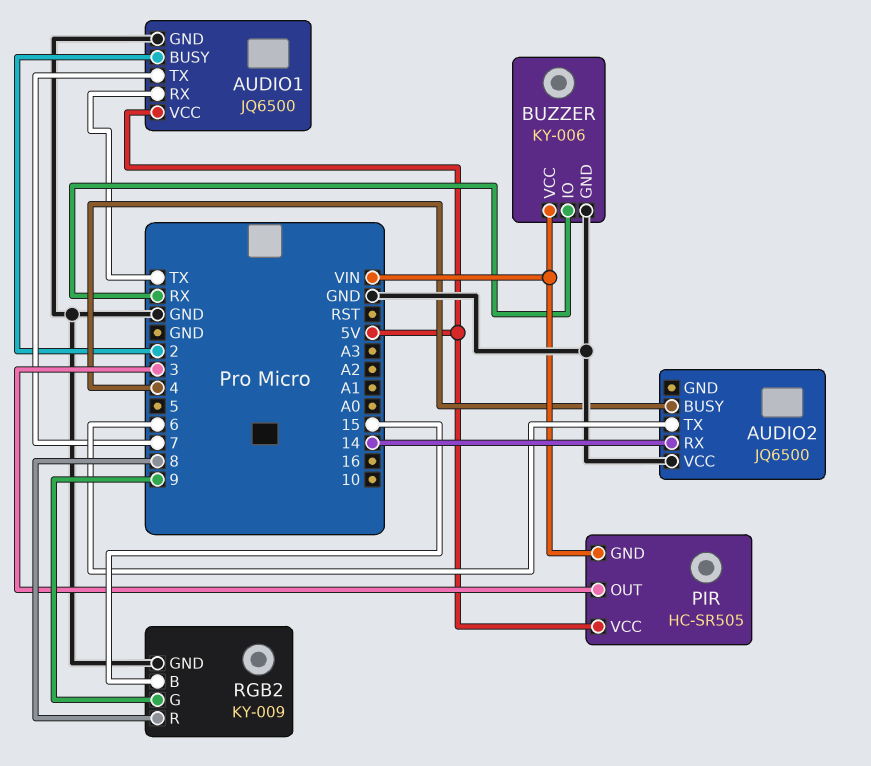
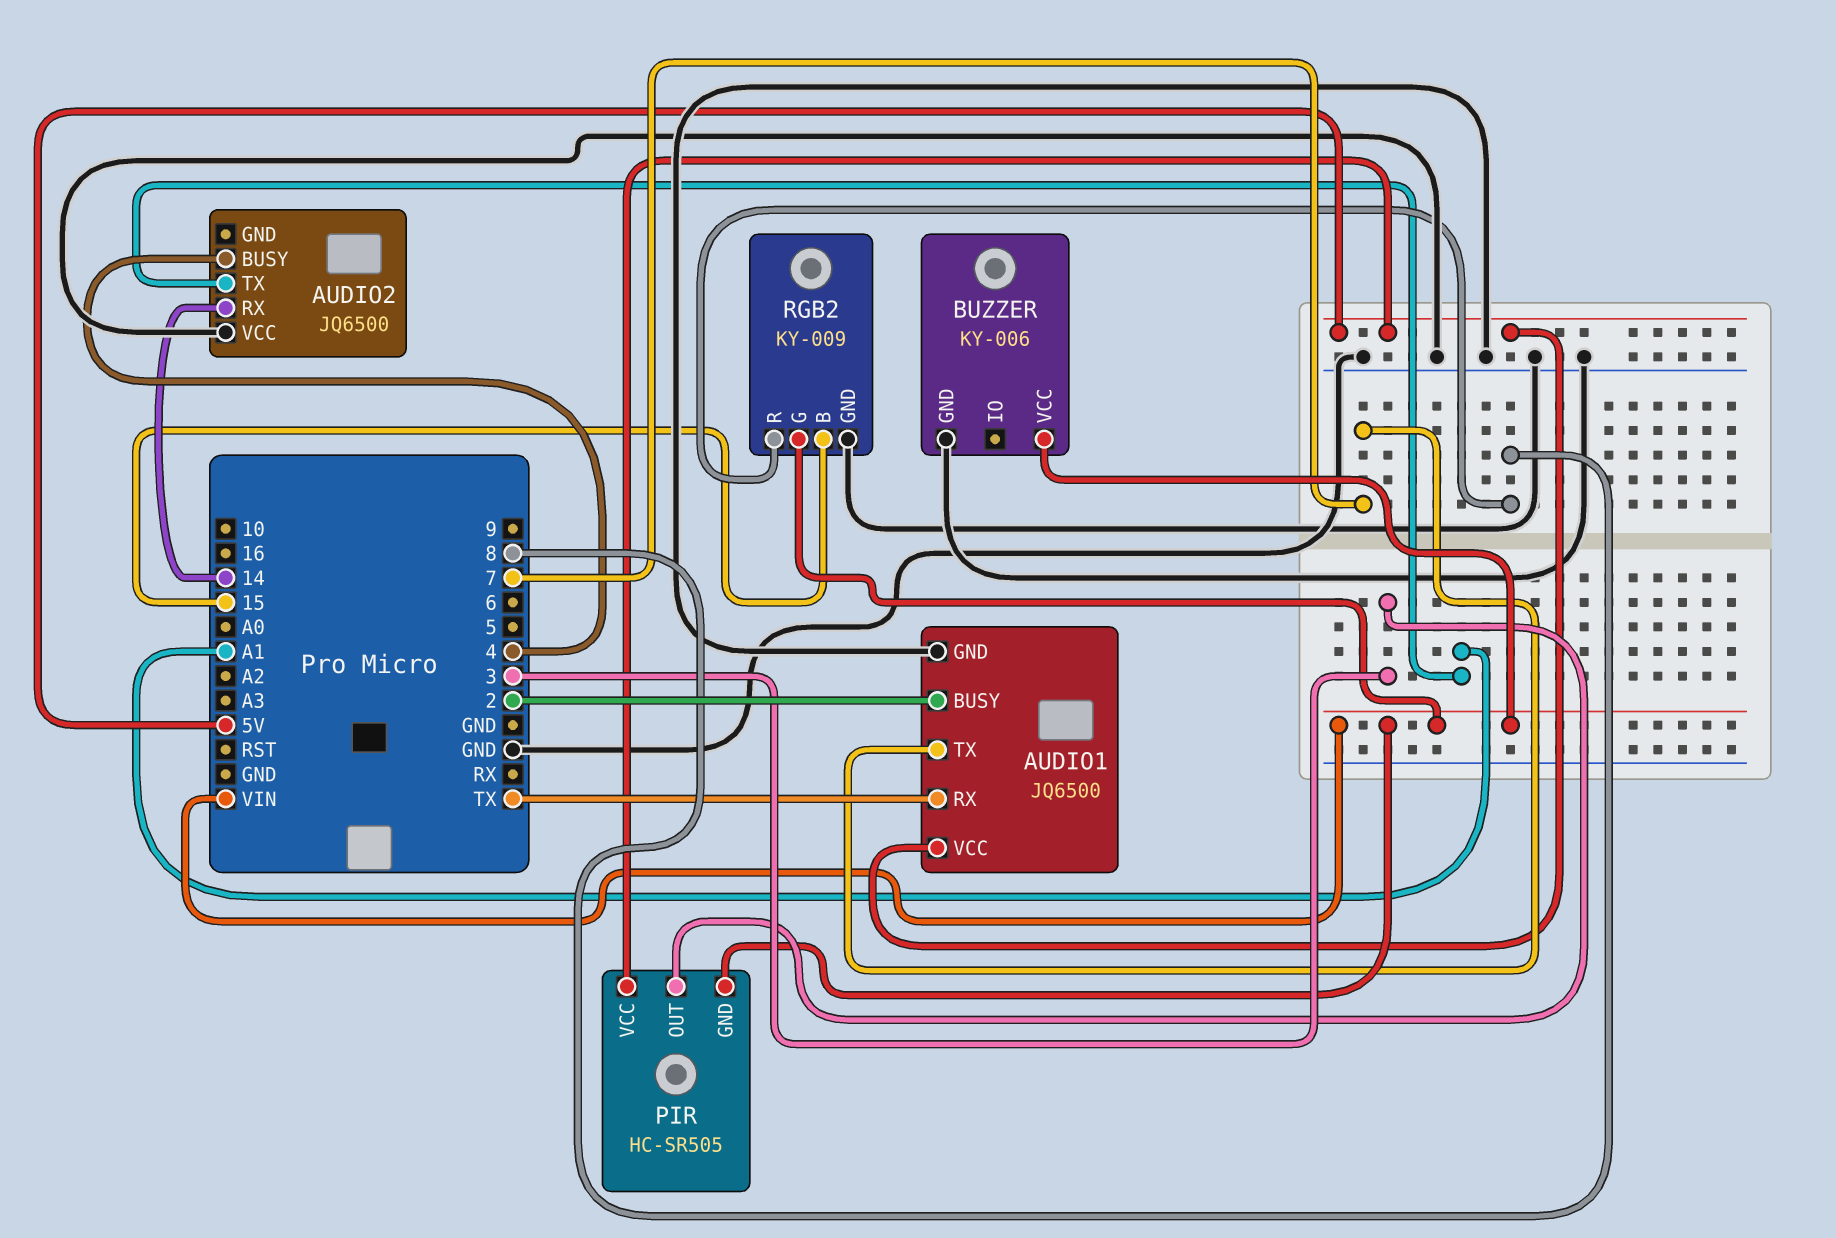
AUDIO2 pin TX: 6 -> A1
BUZZER pin IO: RX -> none
RGB2 pin G: 9 -> VIN

